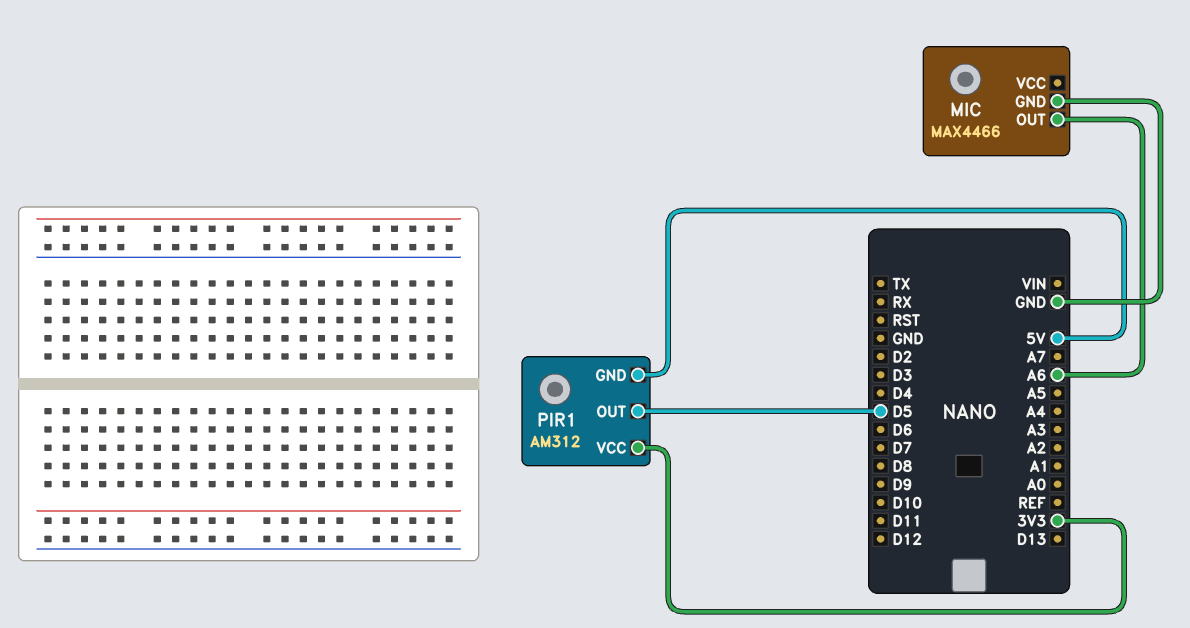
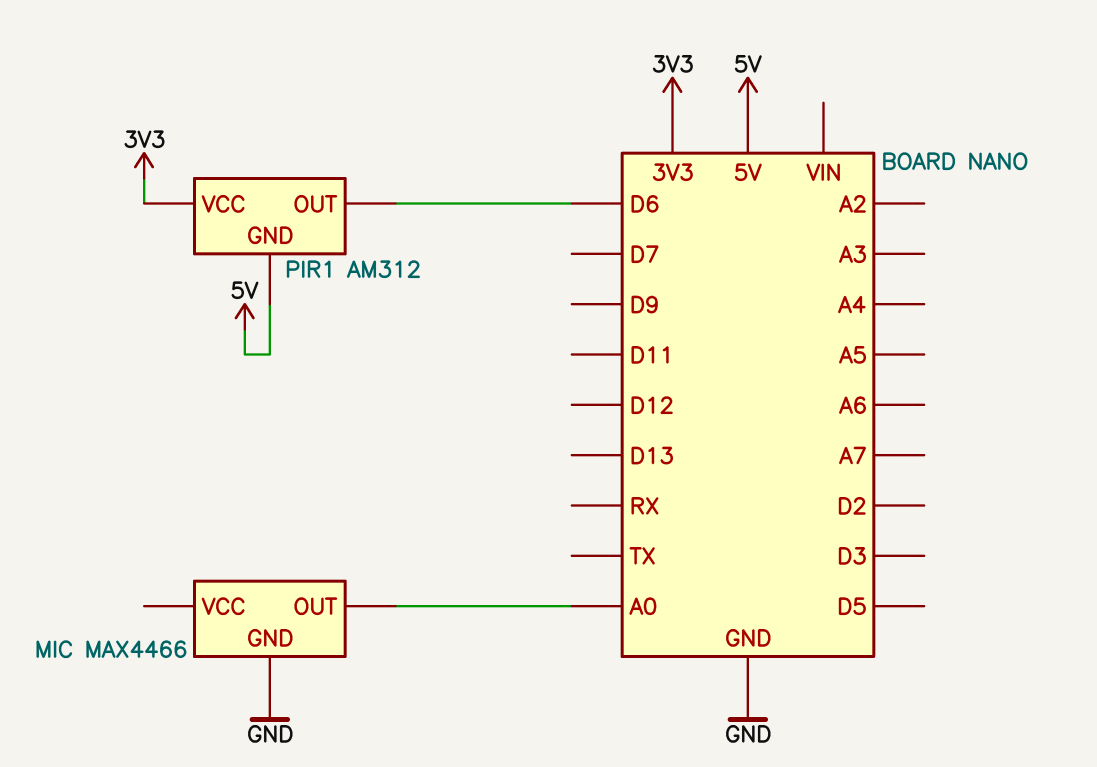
MIC pin OUT: A6 -> A0
PIR1 pin OUT: D5 -> D6

